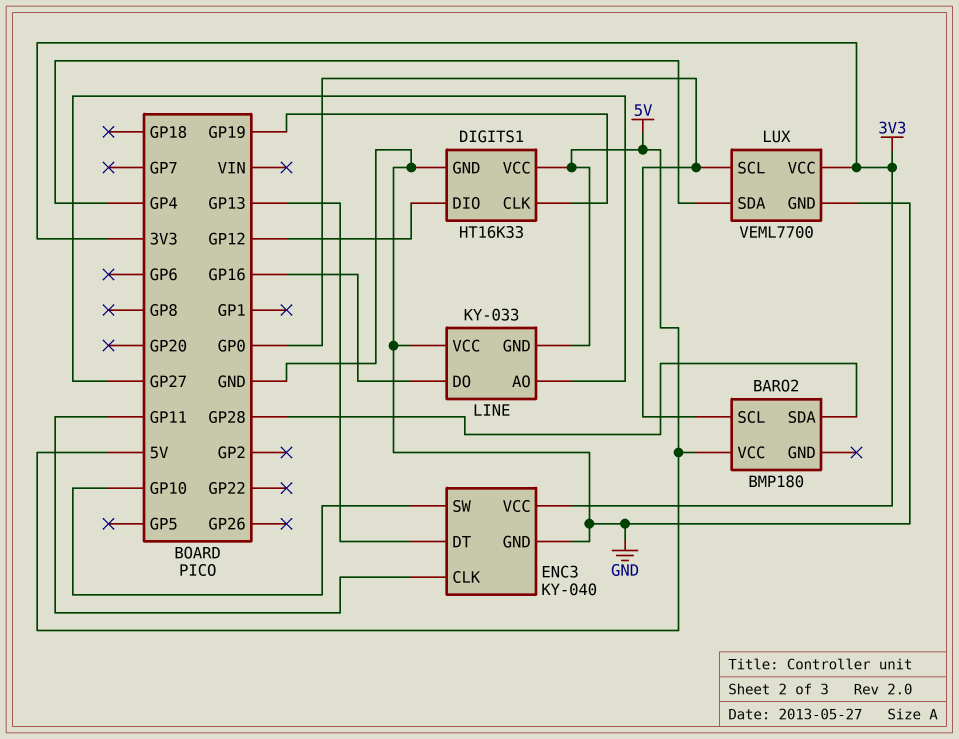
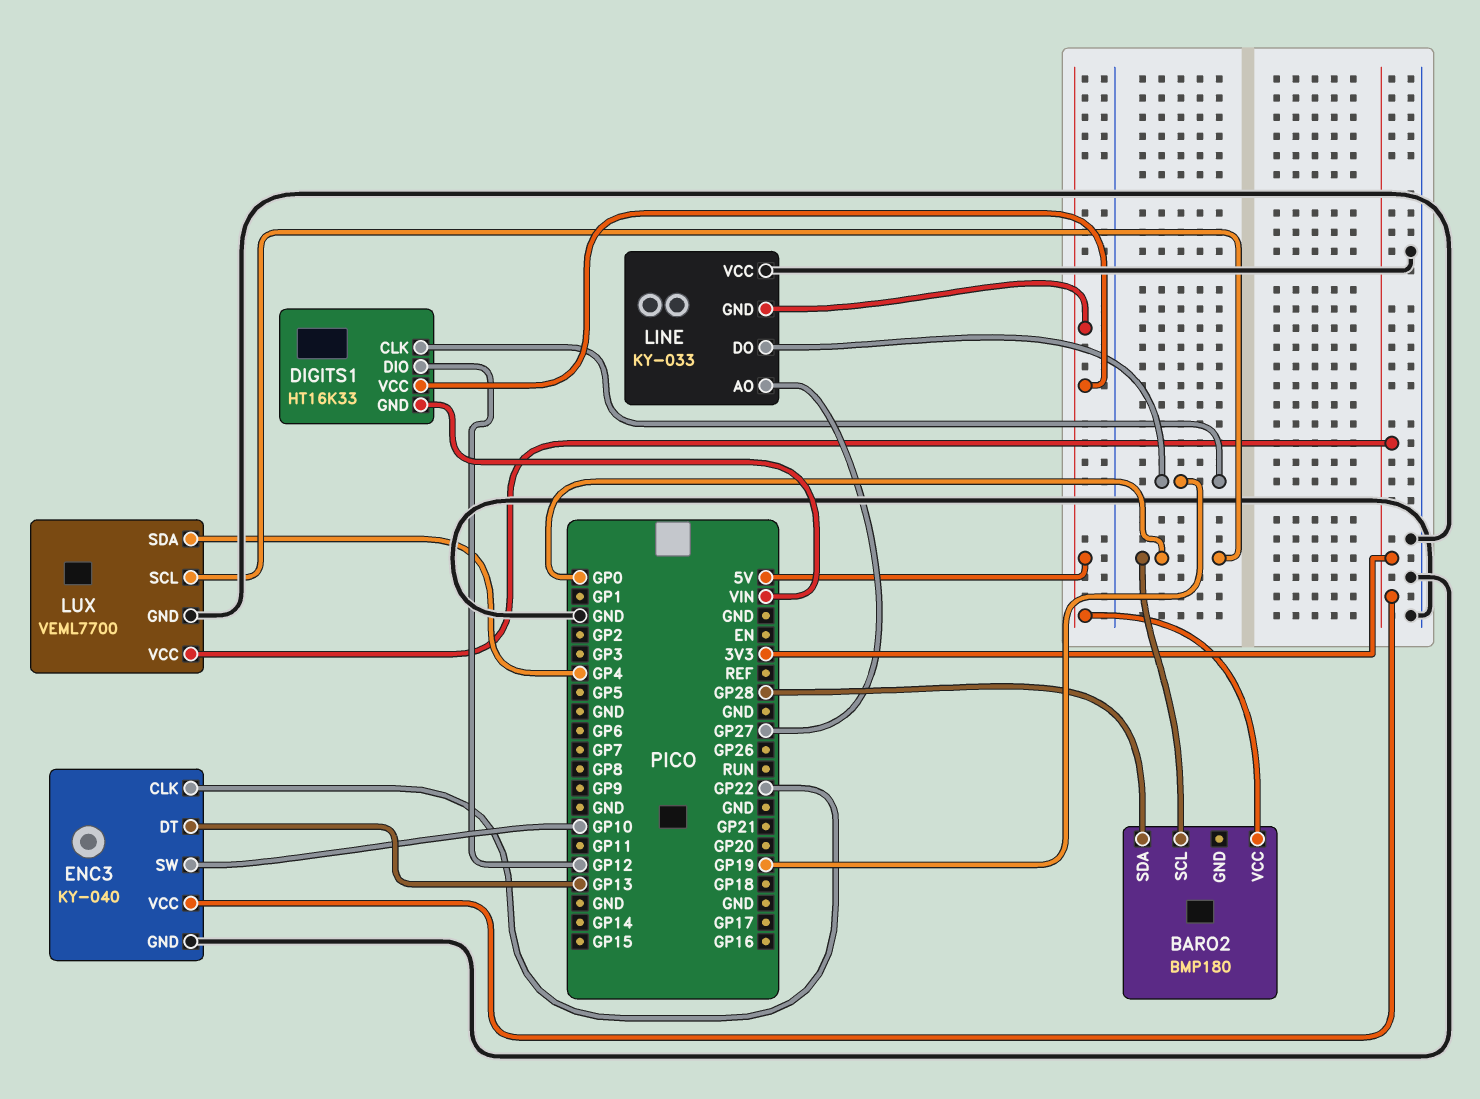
DIGITS1 pin GND: GND -> VIN
ENC3 pin CLK: GP11 -> GP22
LINE pin DO: GP16 -> GP19

